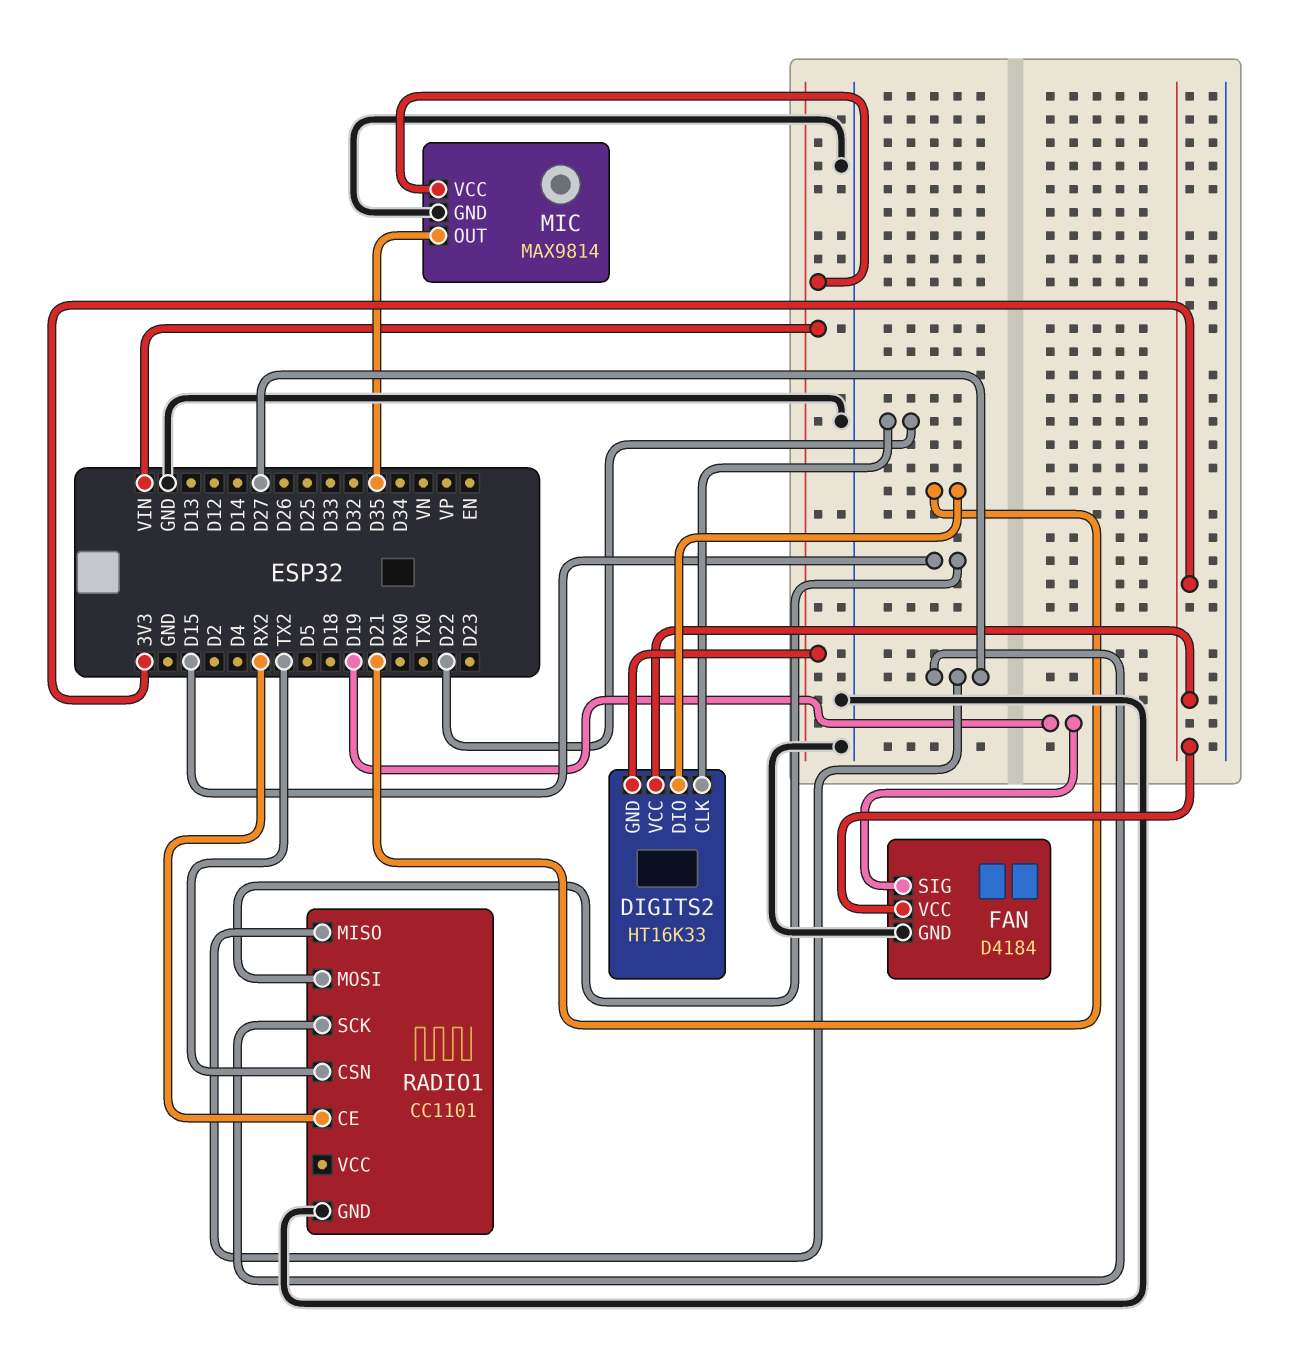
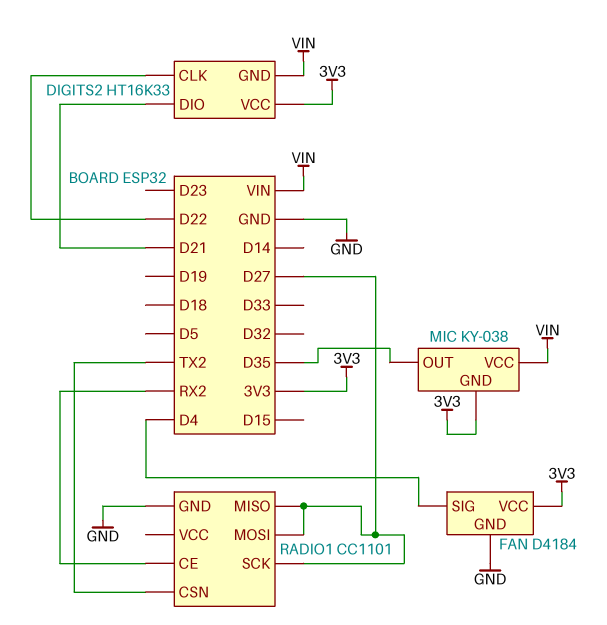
FAN pin SIG: D19 -> D4
MIC: MAX9814 -> KY-038
MIC pin GND: GND -> 3V3
RADIO1 pin MOSI: D15 -> D27

